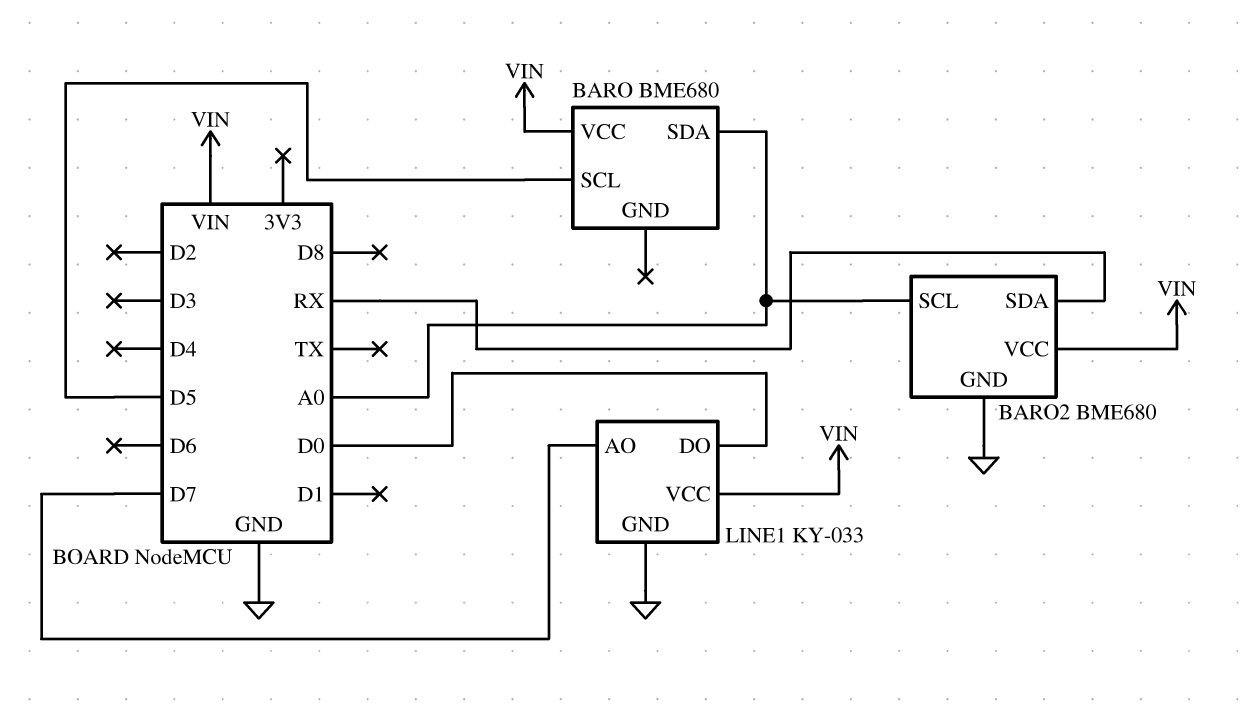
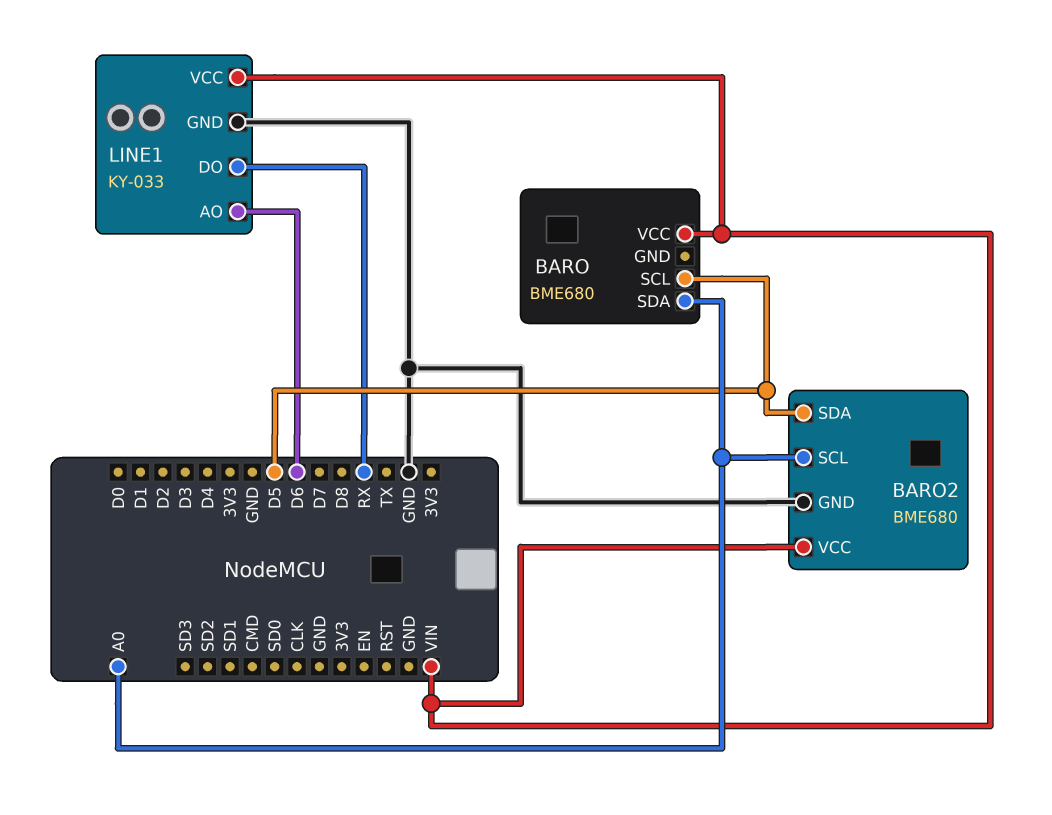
BARO2 pin SDA: RX -> D5
LINE1 pin AO: D7 -> D6
LINE1 pin DO: D0 -> RX

